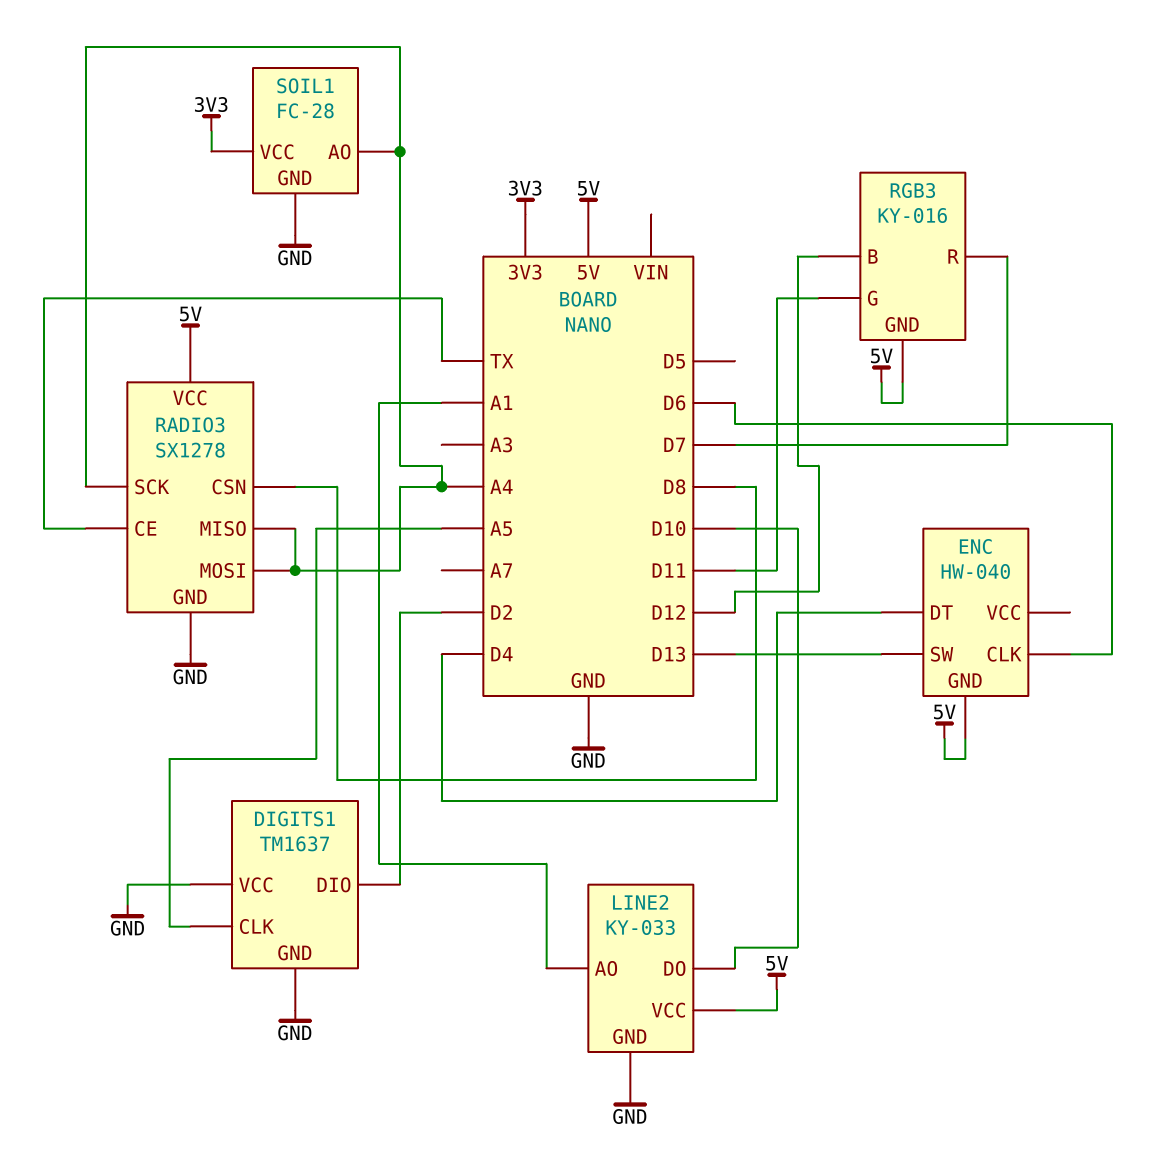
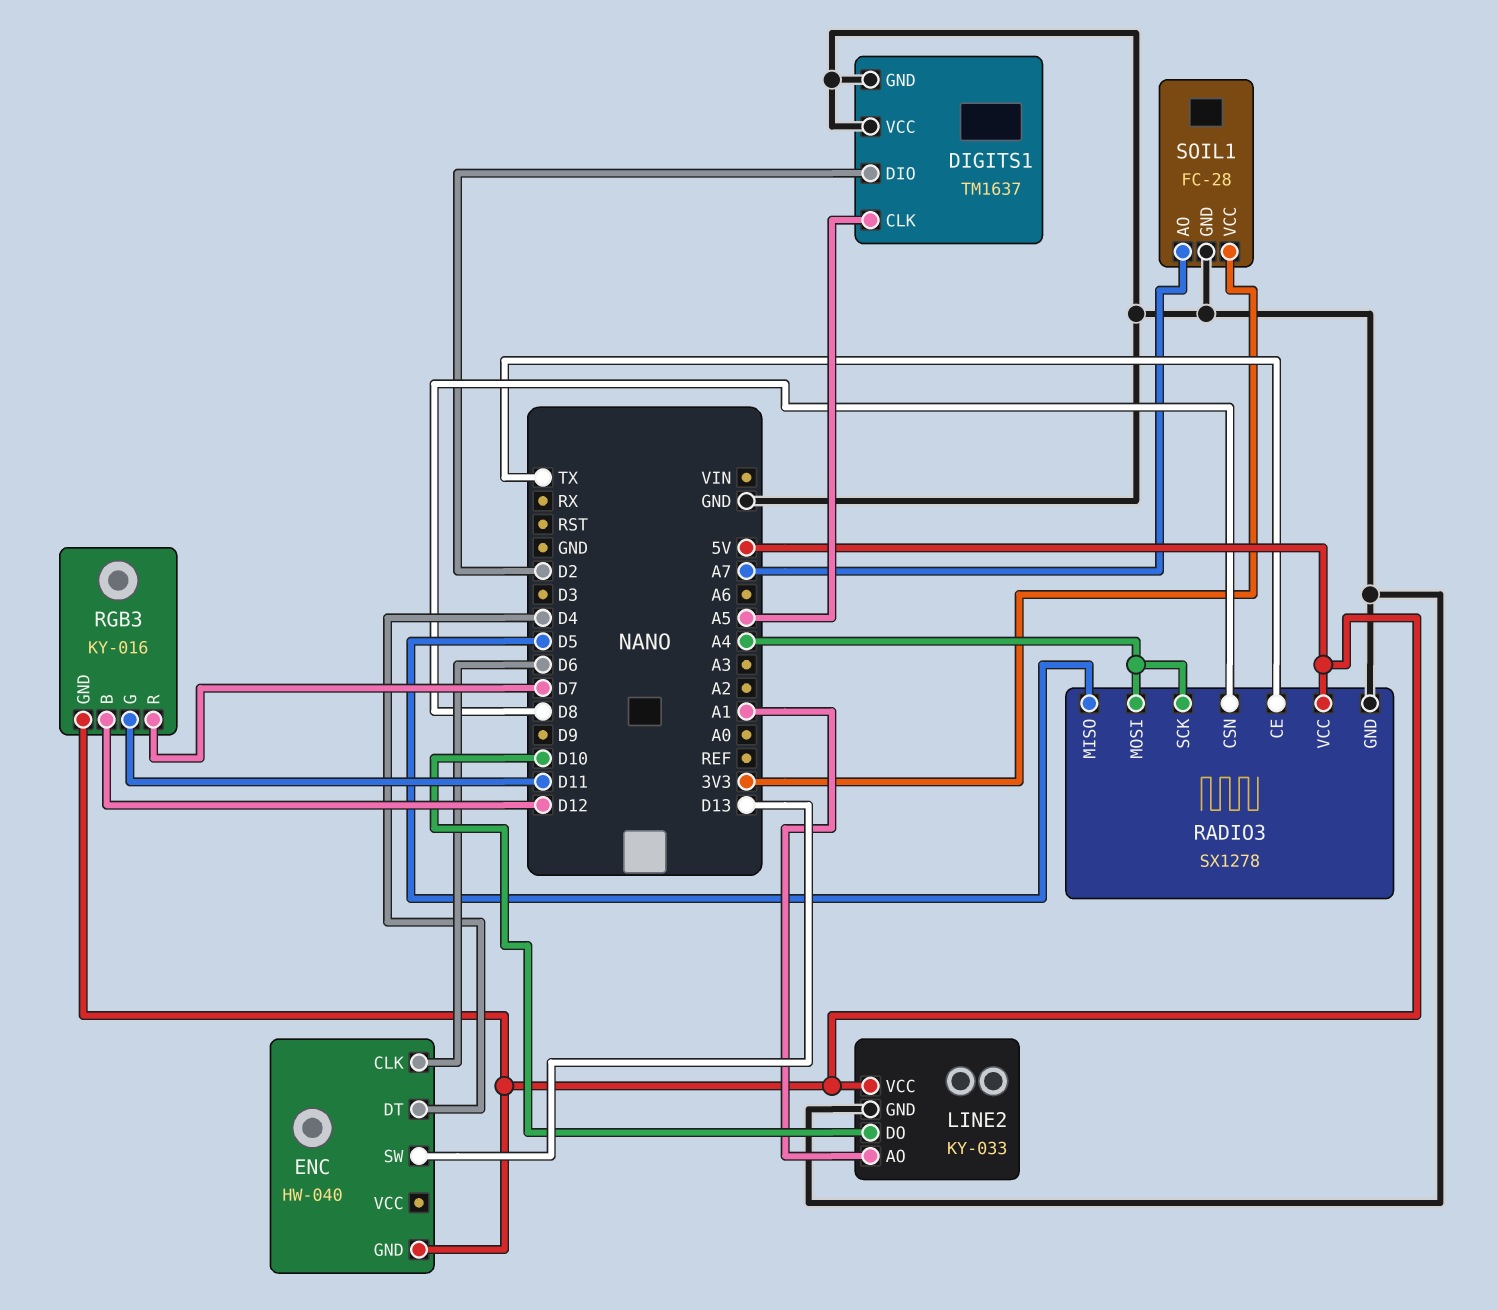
RADIO3 pin MISO: A4 -> D5
SOIL1 pin AO: A4 -> A7

